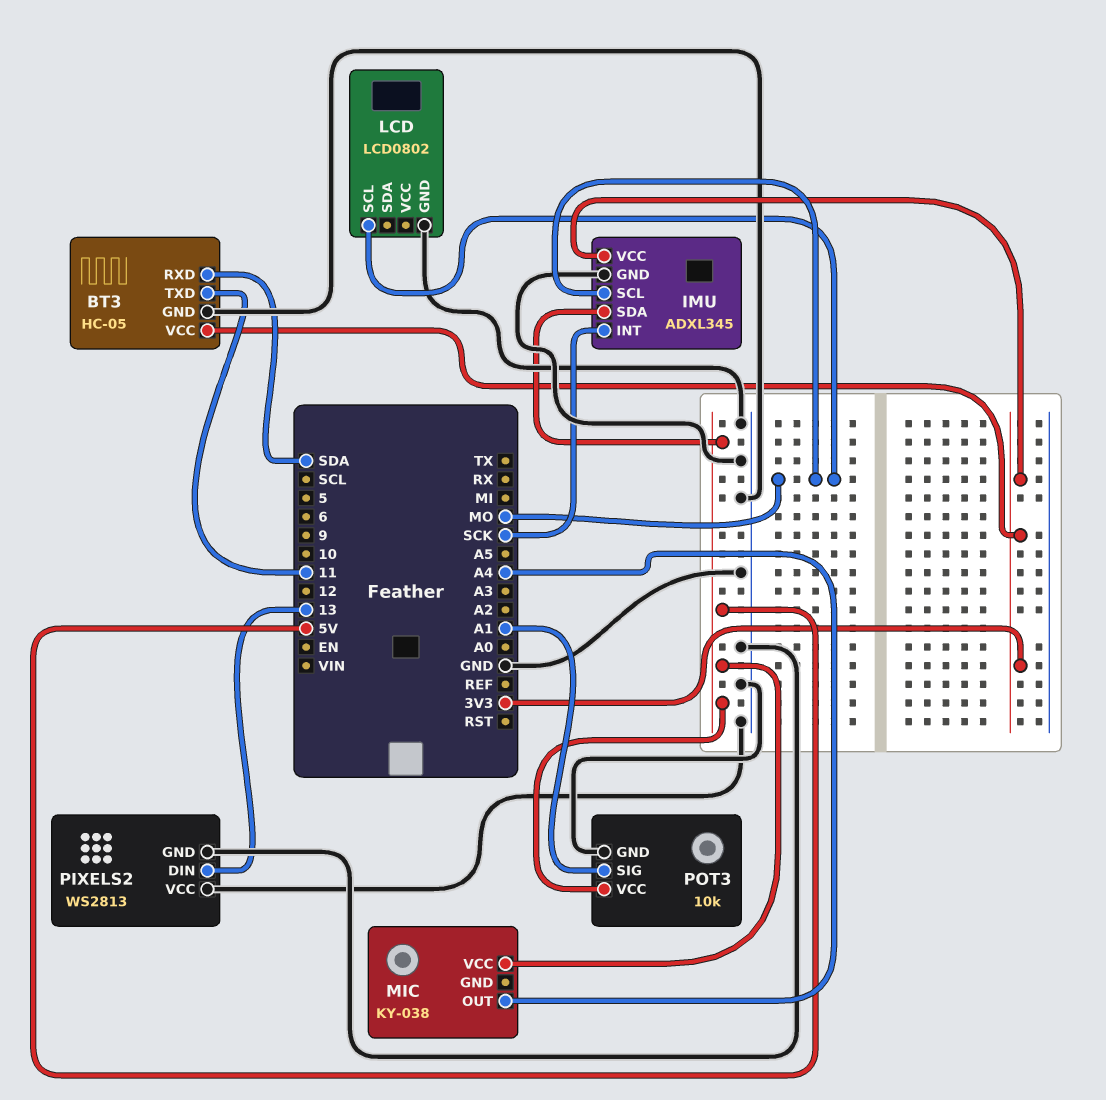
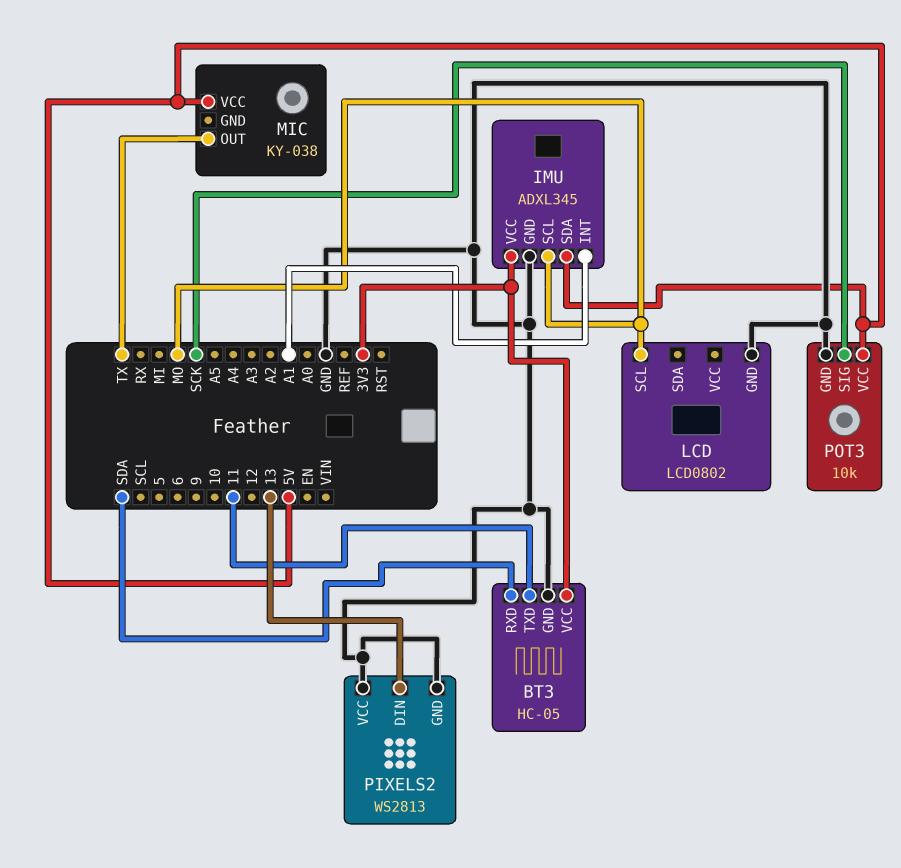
IMU pin INT: SCK -> A1
MIC pin OUT: A4 -> TX
POT3 pin SIG: A1 -> SCK

